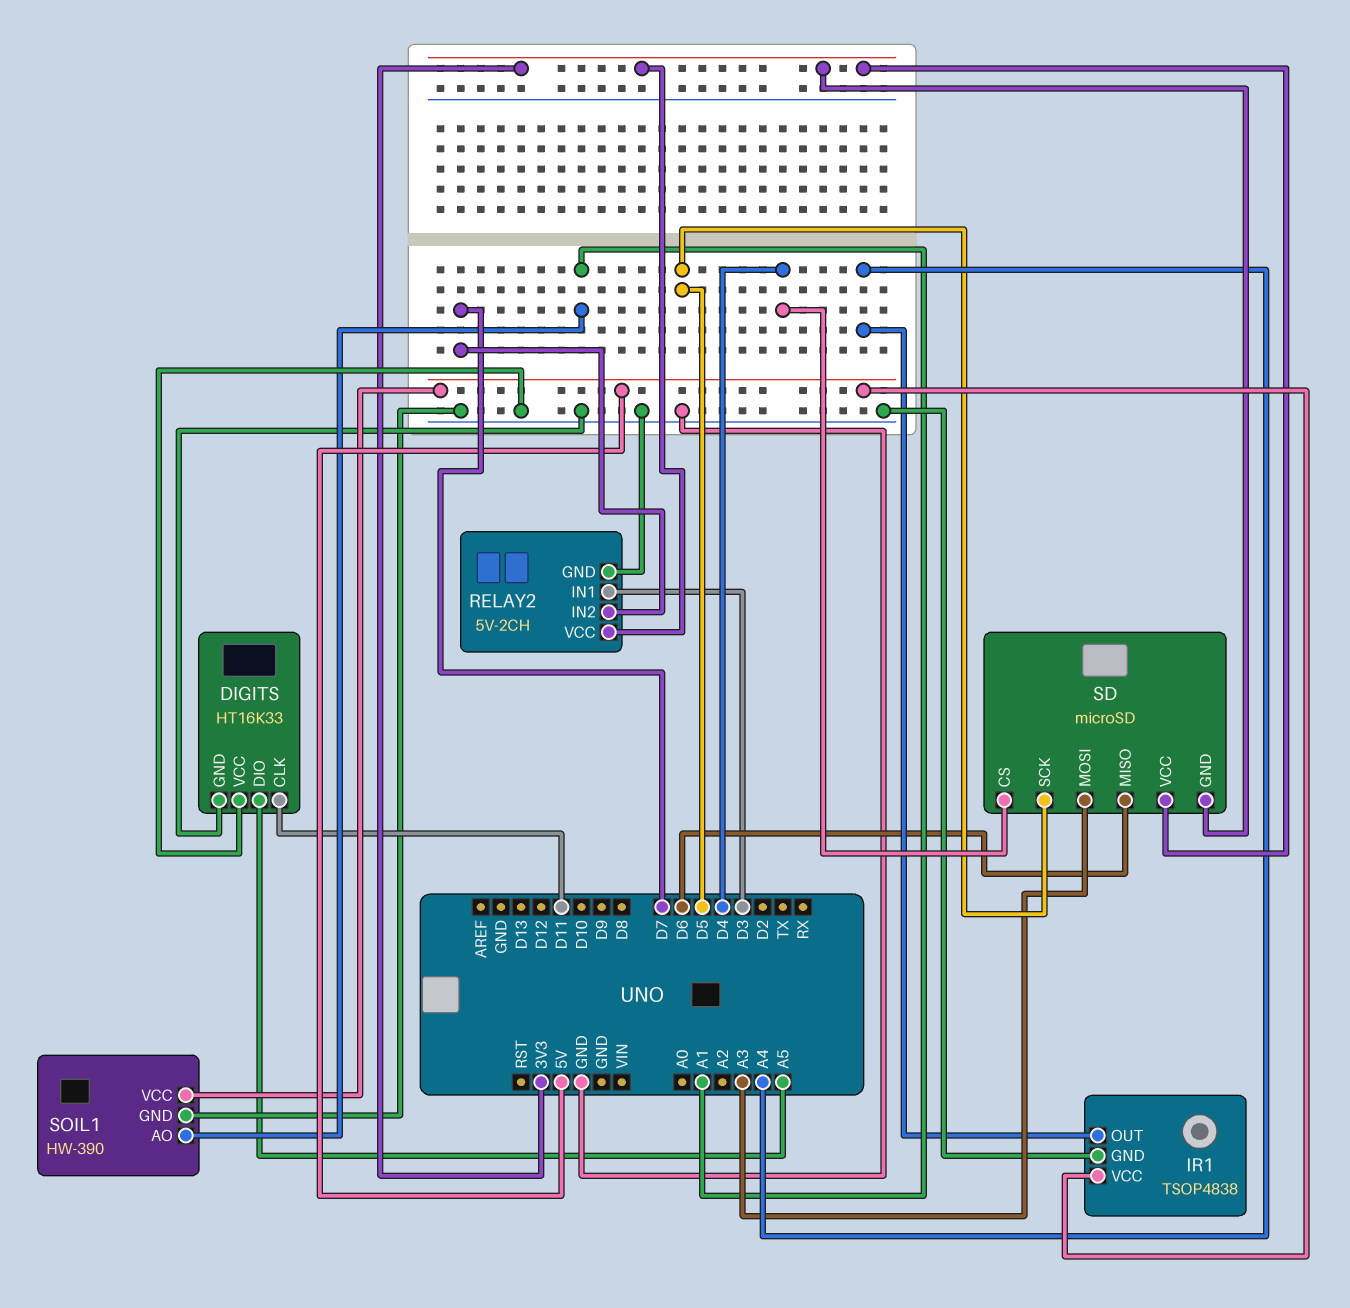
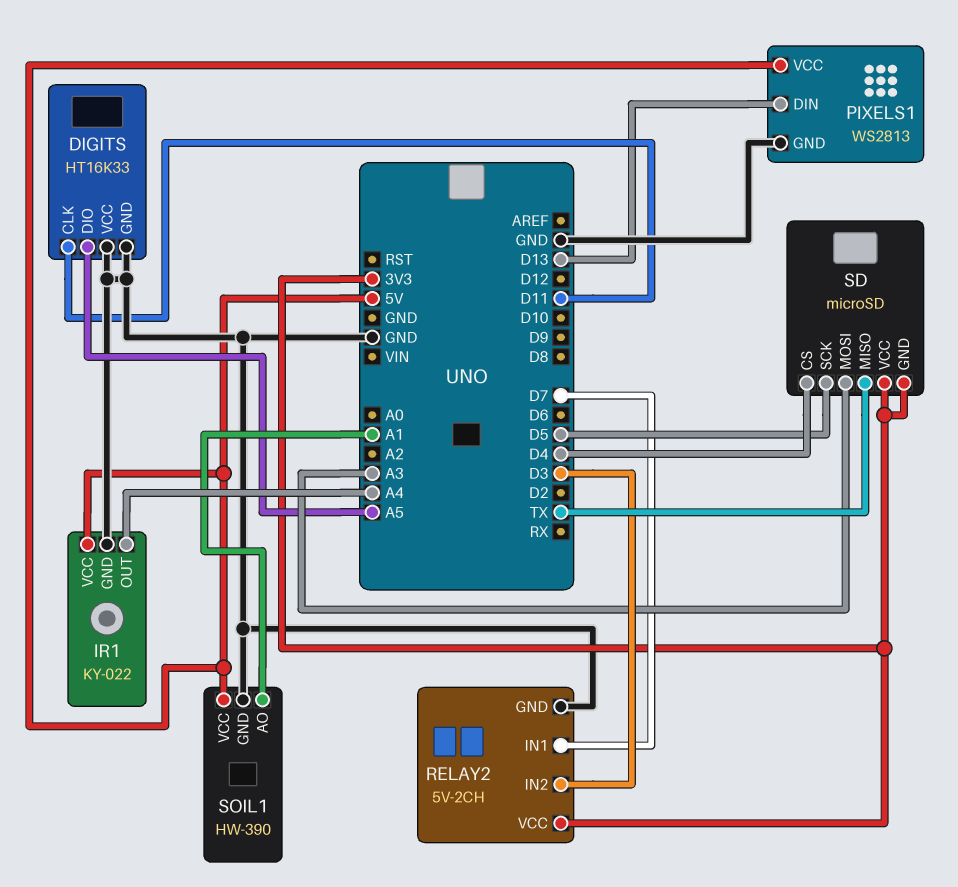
IR1: TSOP4838 -> KY-022
PIXELS1: none -> WS2813
PIXELS1 pin DIN: none -> D13
PIXELS1 pin GND: none -> GND
PIXELS1 pin VCC: none -> 5V
RELAY2 pin IN1: D3 -> D7
RELAY2 pin IN2: D7 -> D3
SD pin MISO: D6 -> TX

